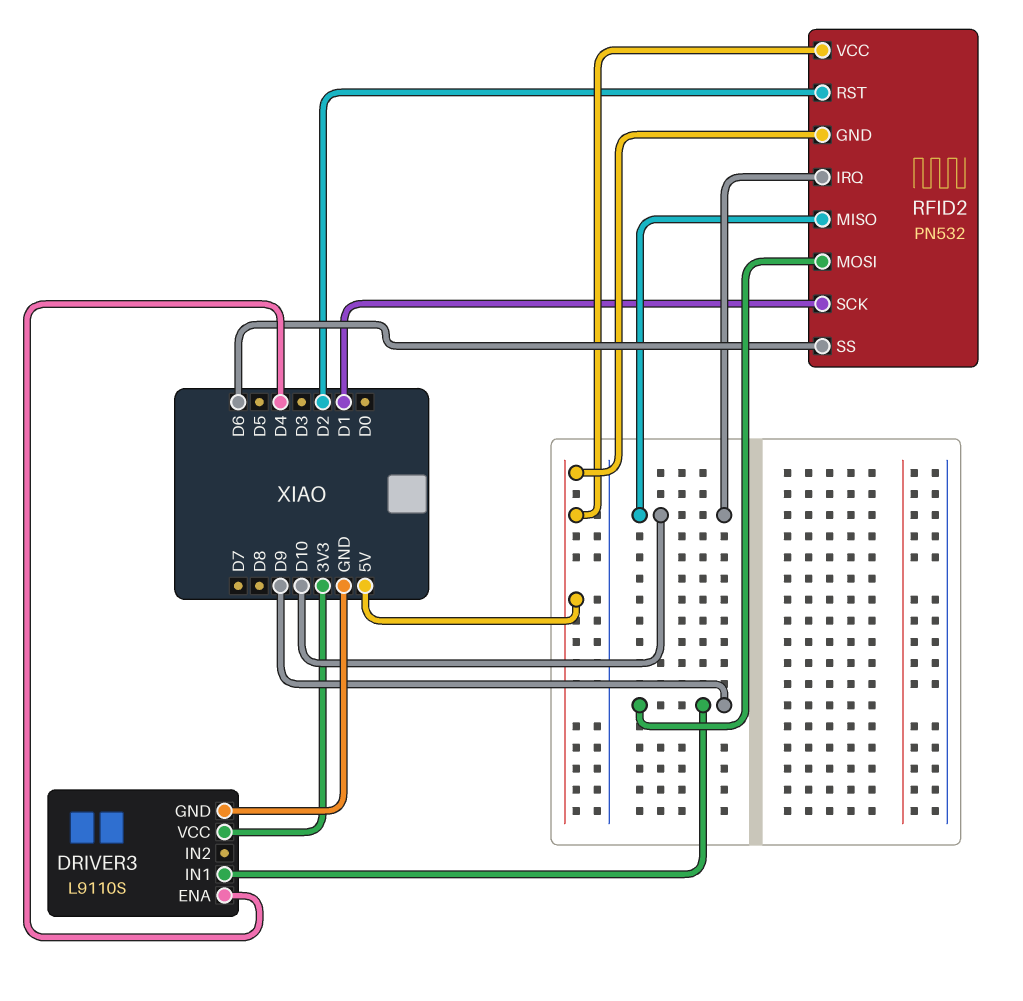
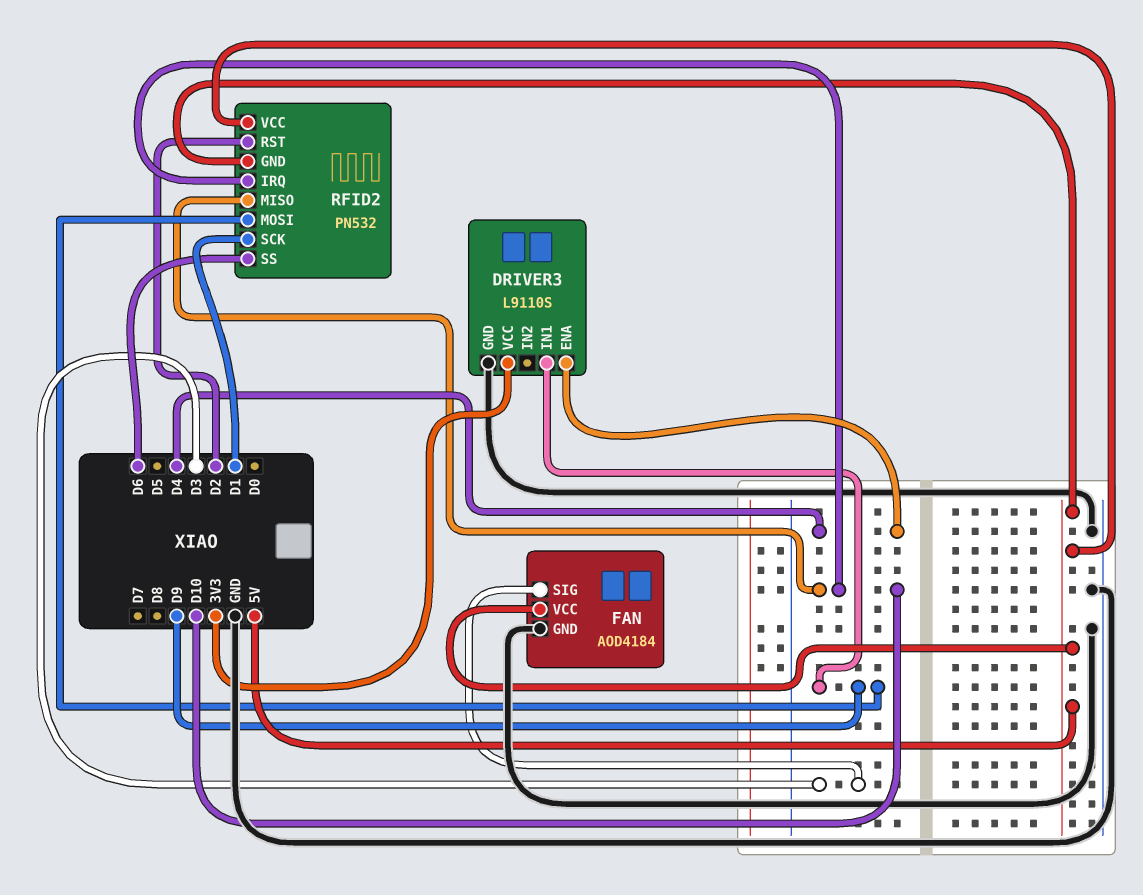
FAN: none -> AOD4184
FAN pin GND: none -> GND
FAN pin SIG: none -> D3
FAN pin VCC: none -> 5V

